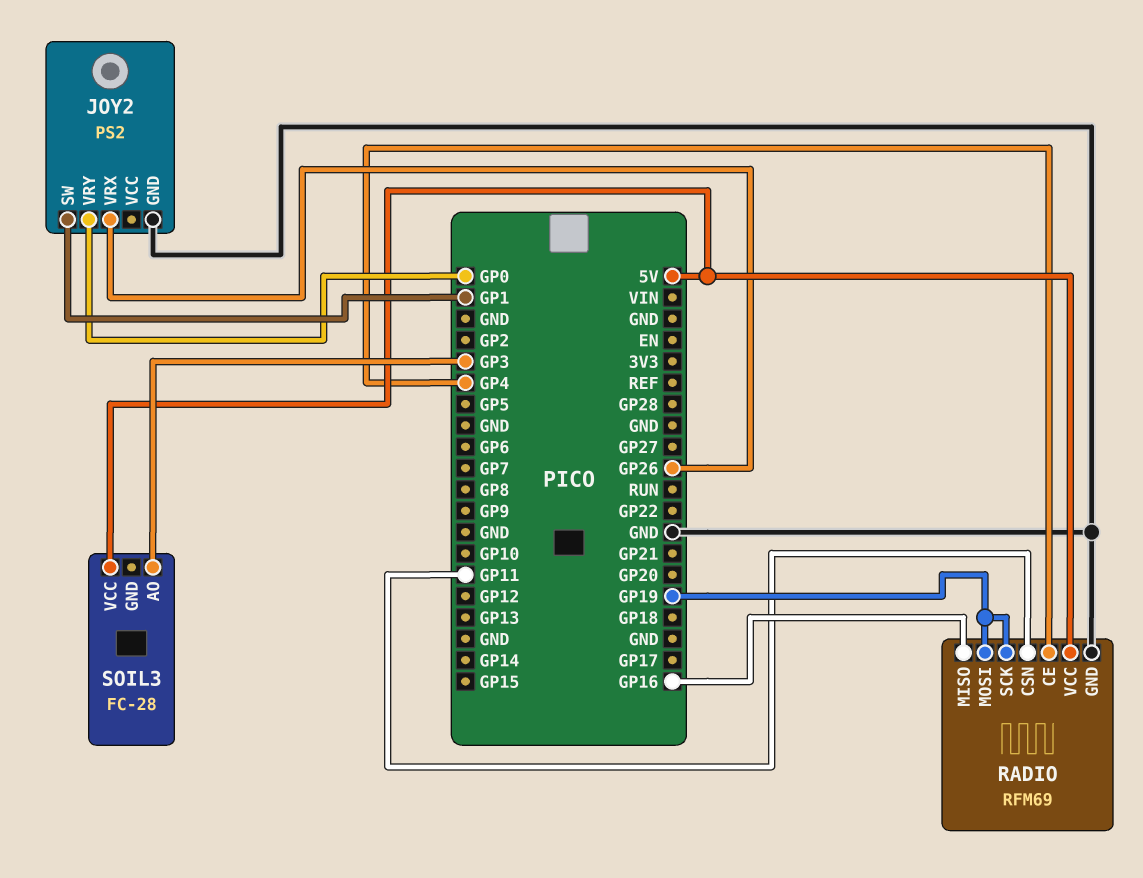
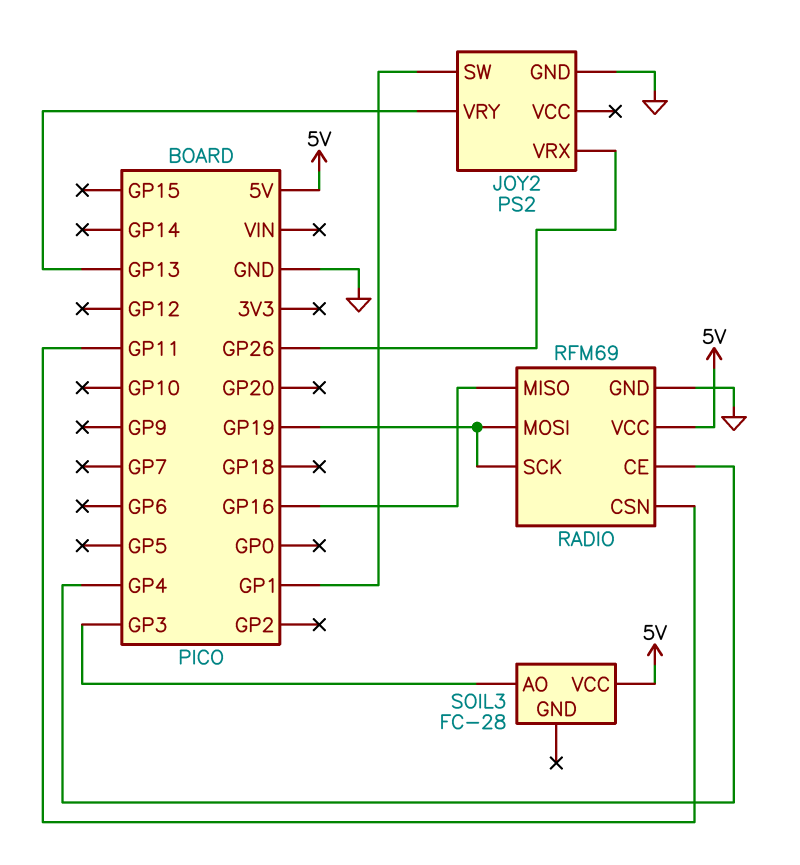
JOY2 pin VRY: GP0 -> GP13

